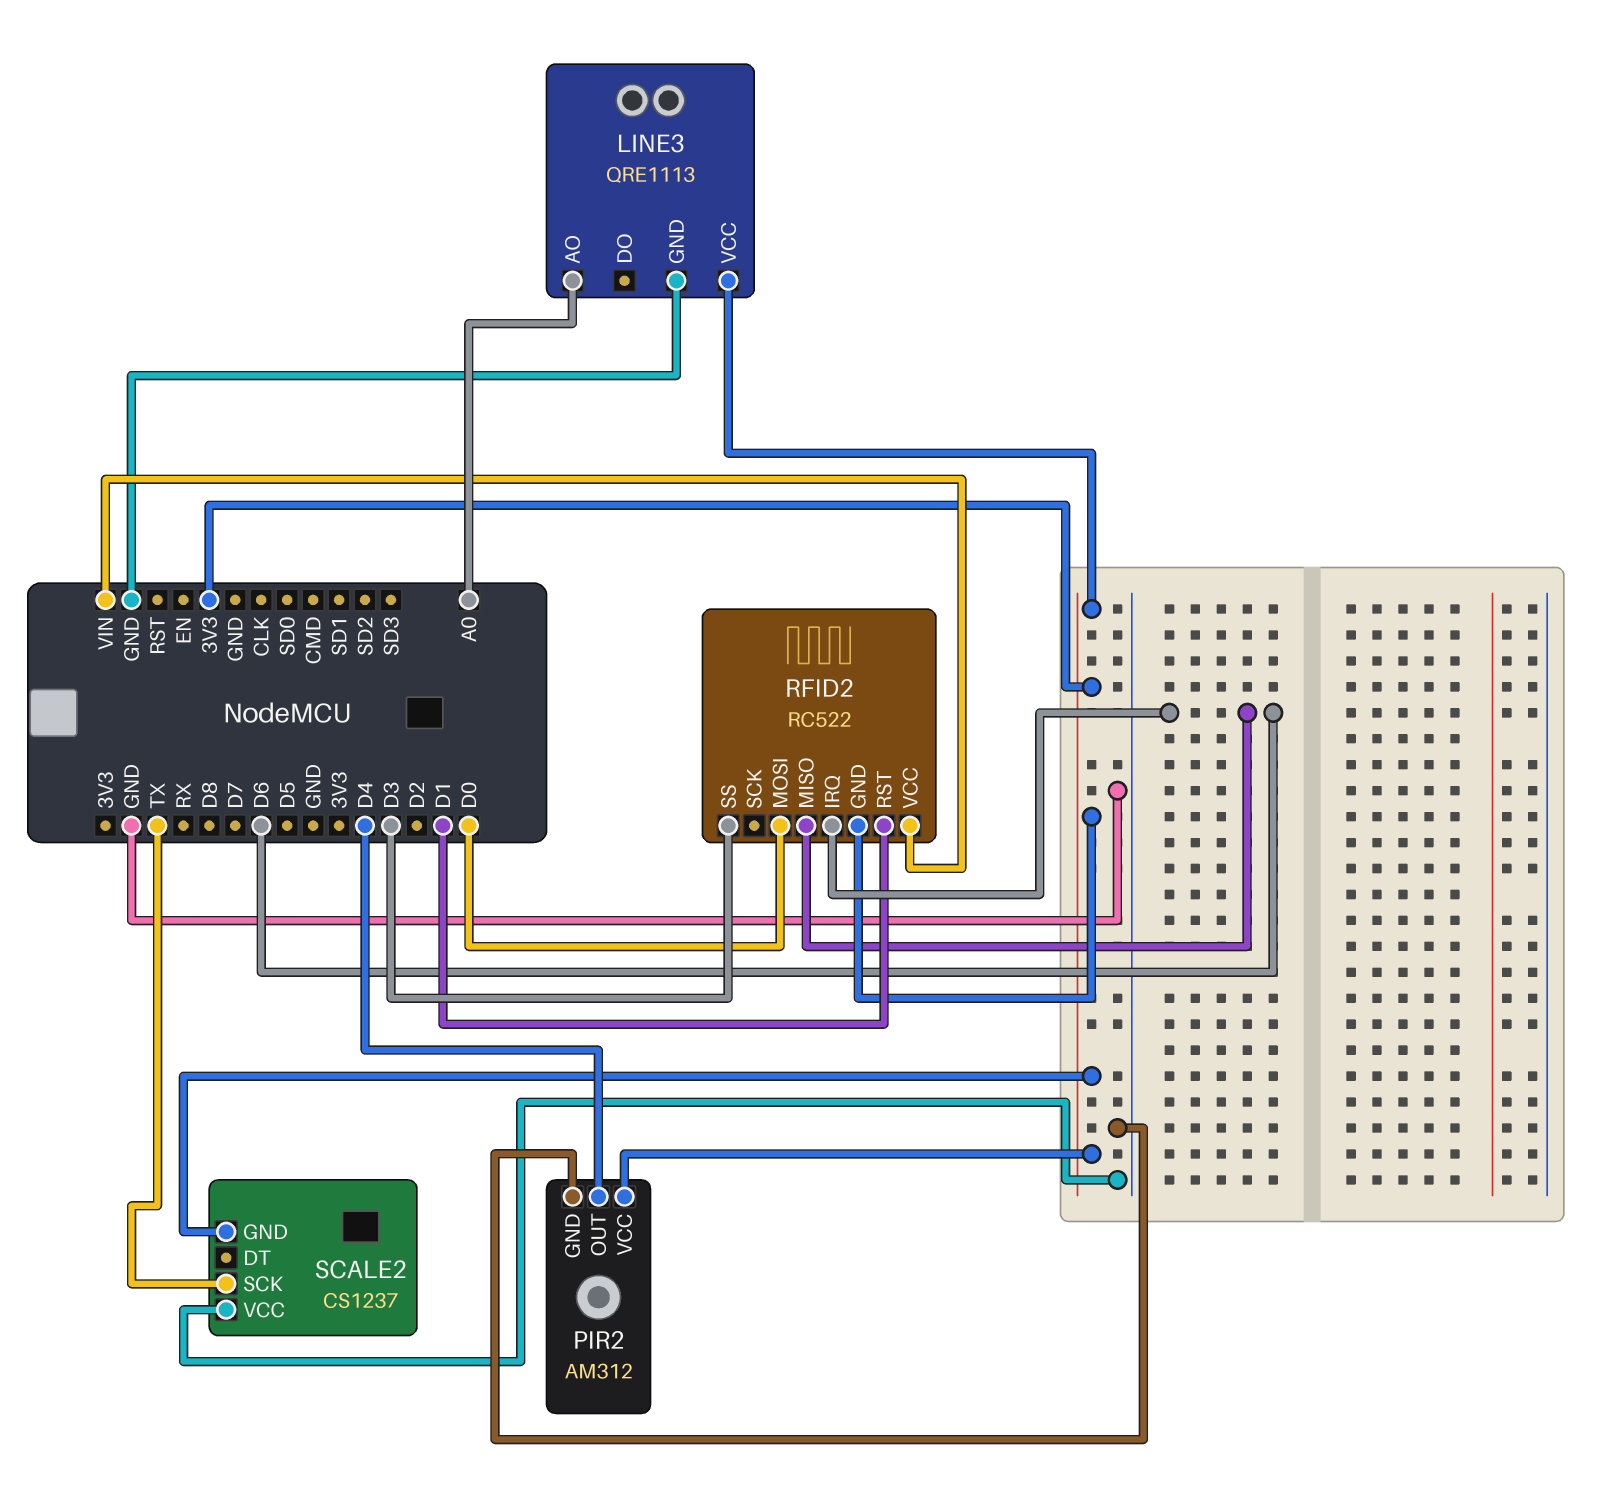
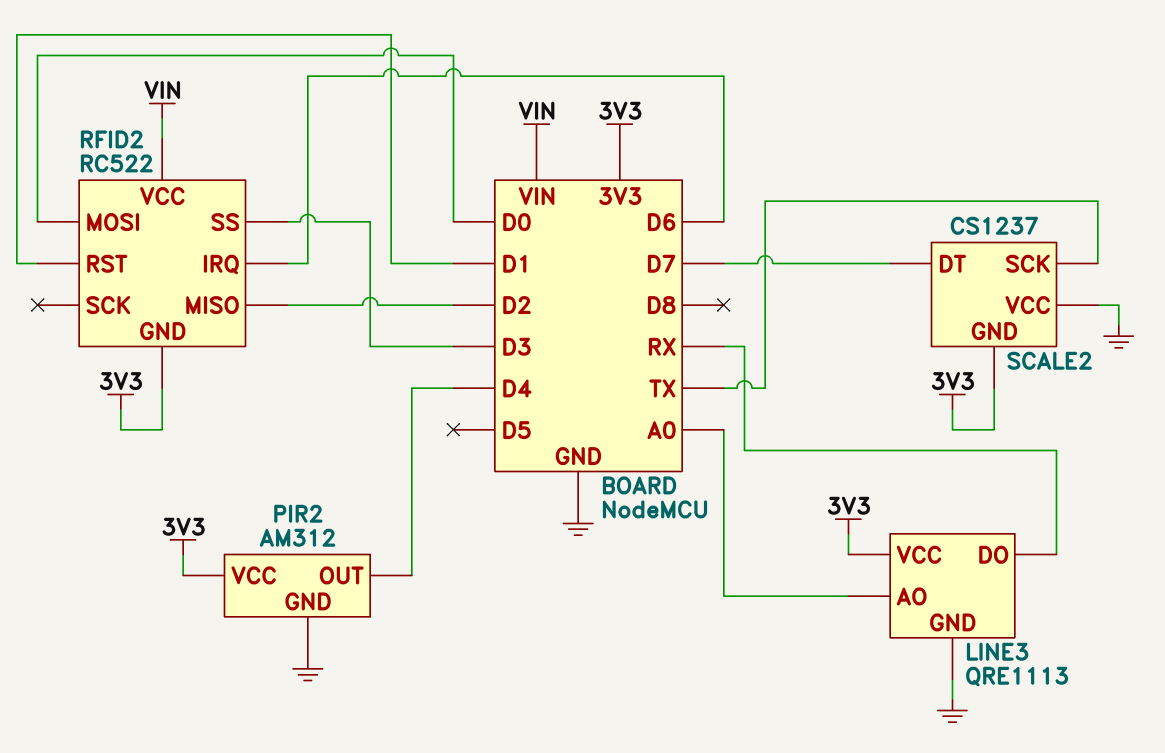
LINE3 pin DO: none -> RX
RFID2 pin MISO: D6 -> D2
SCALE2 pin DT: none -> D7

